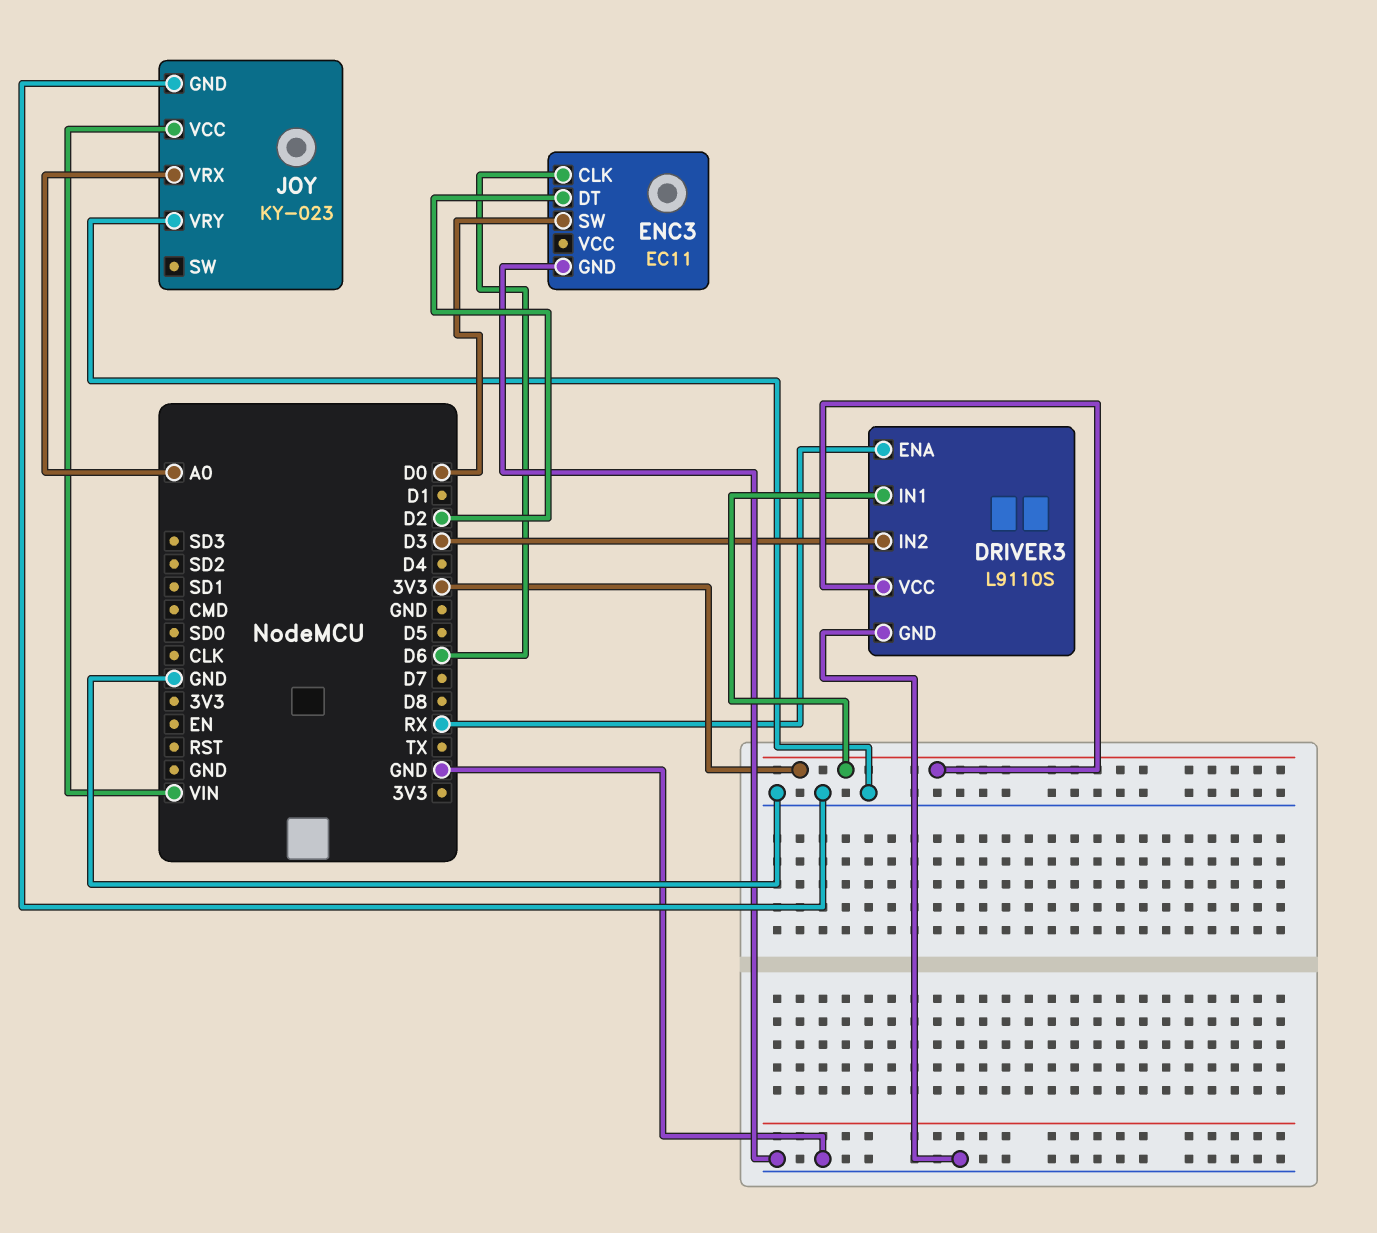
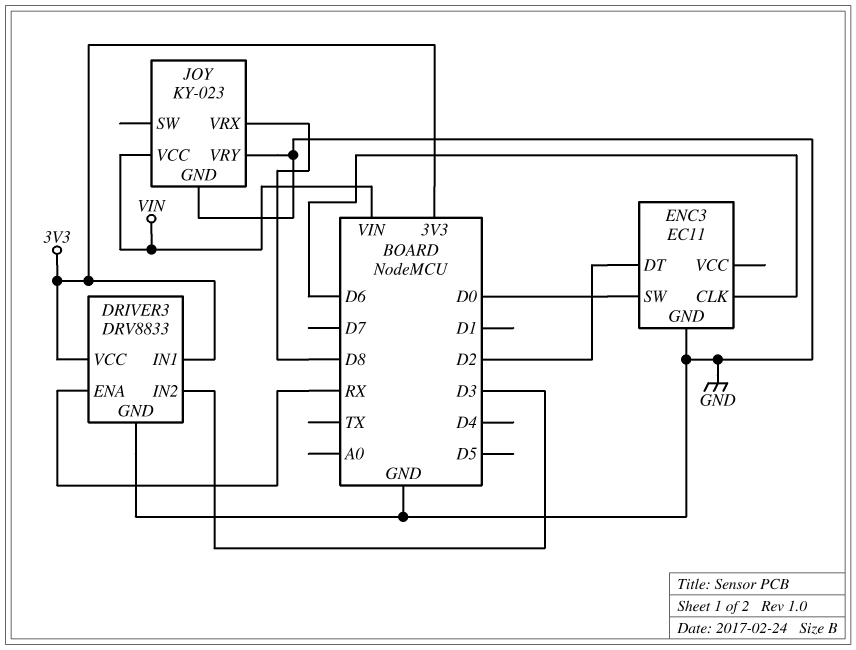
DRIVER3: L9110S -> DRV8833
JOY pin VRX: A0 -> D8

